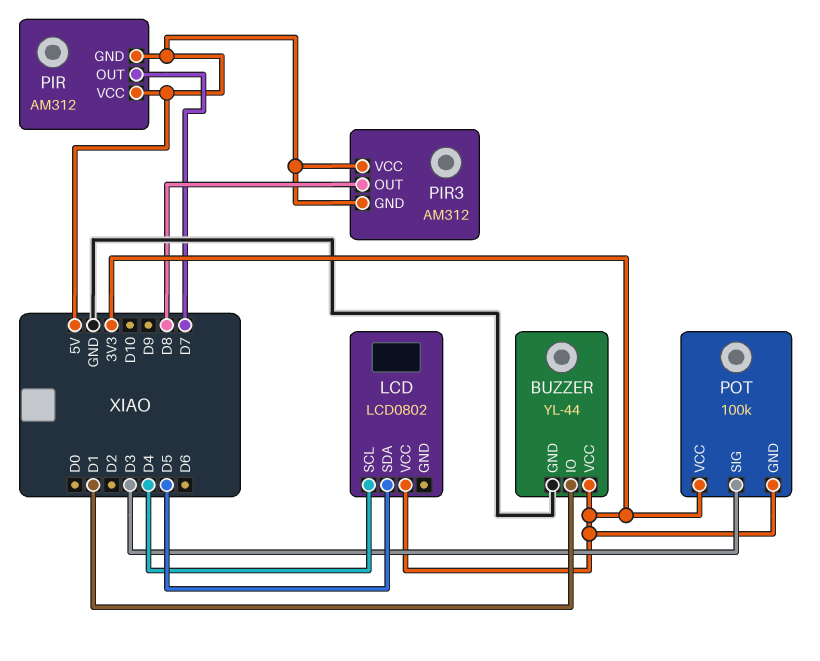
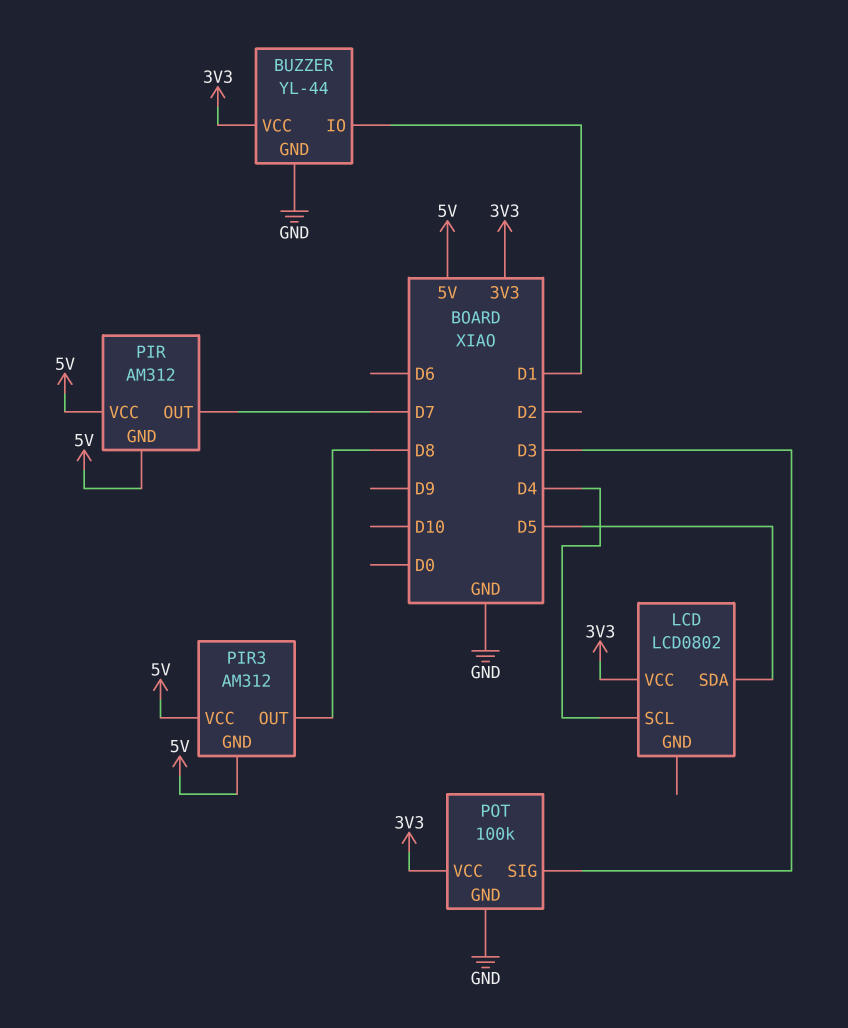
POT pin GND: 3V3 -> GND

